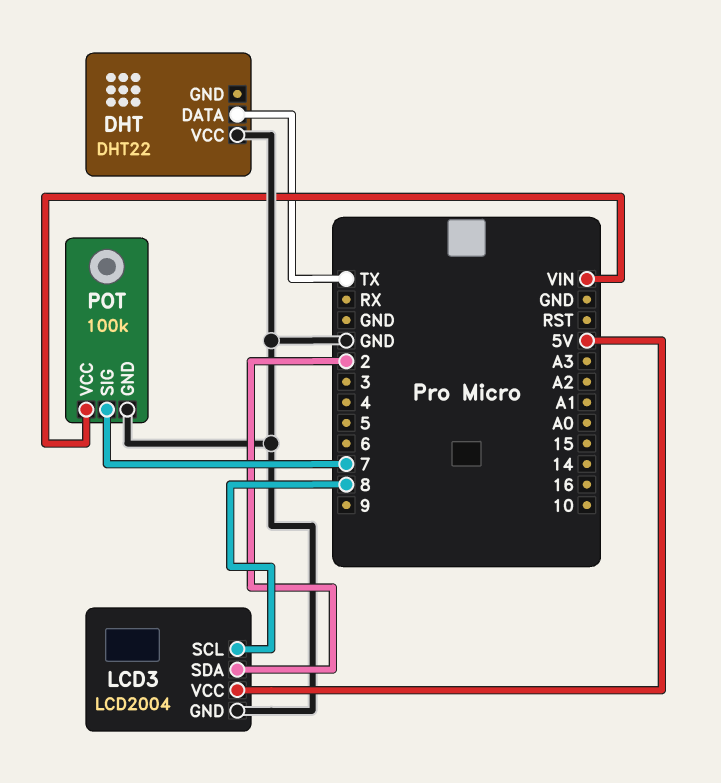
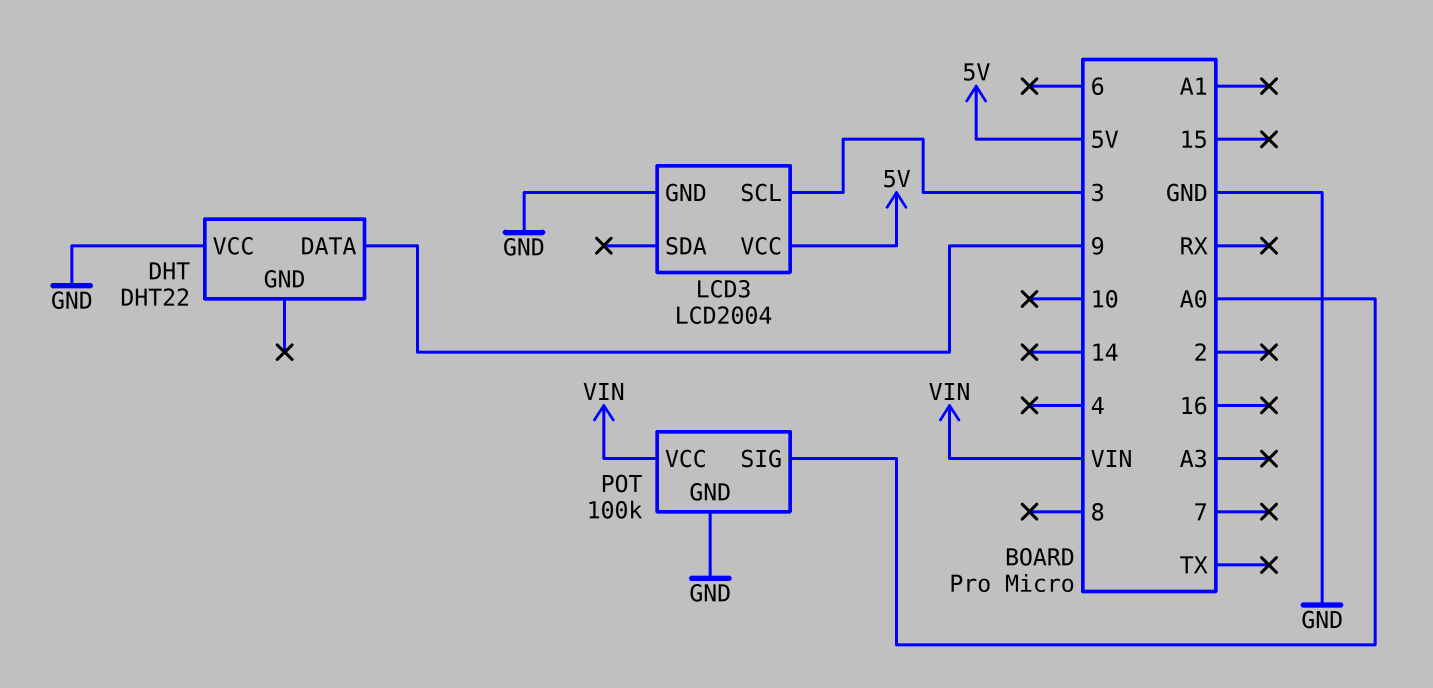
DHT pin DATA: TX -> 9
LCD3 pin SCL: 8 -> 3
LCD3 pin SDA: 2 -> none
POT pin SIG: 7 -> A0

